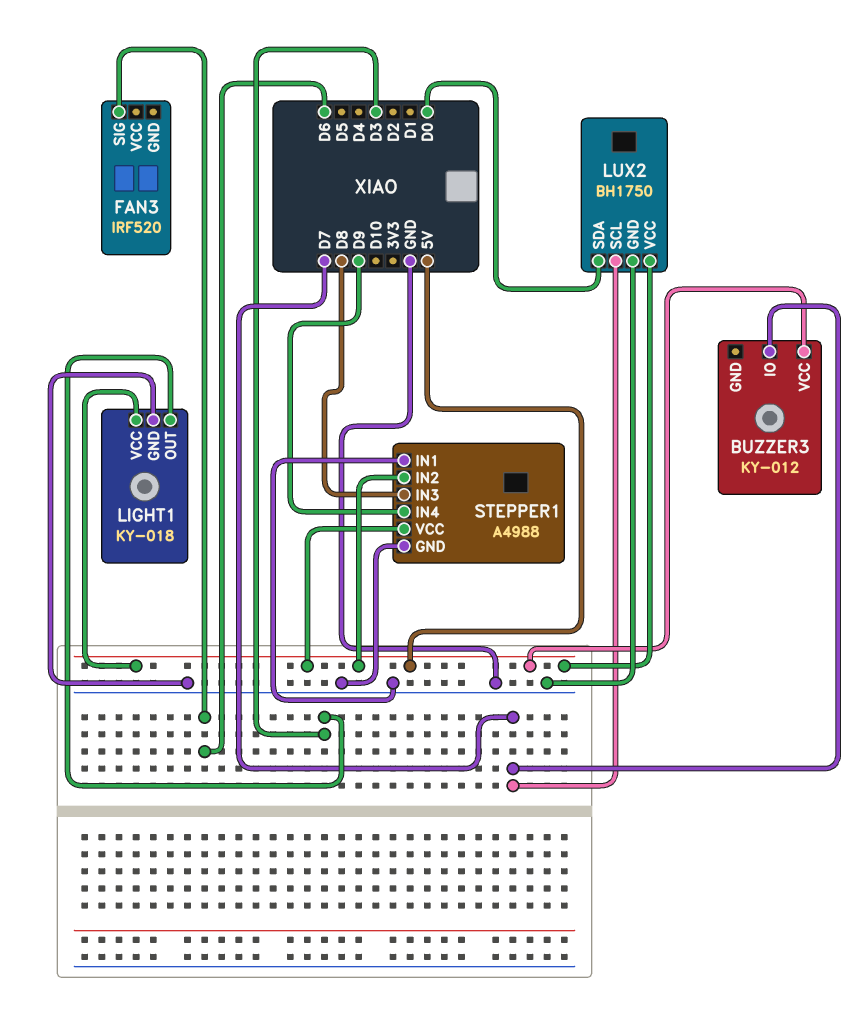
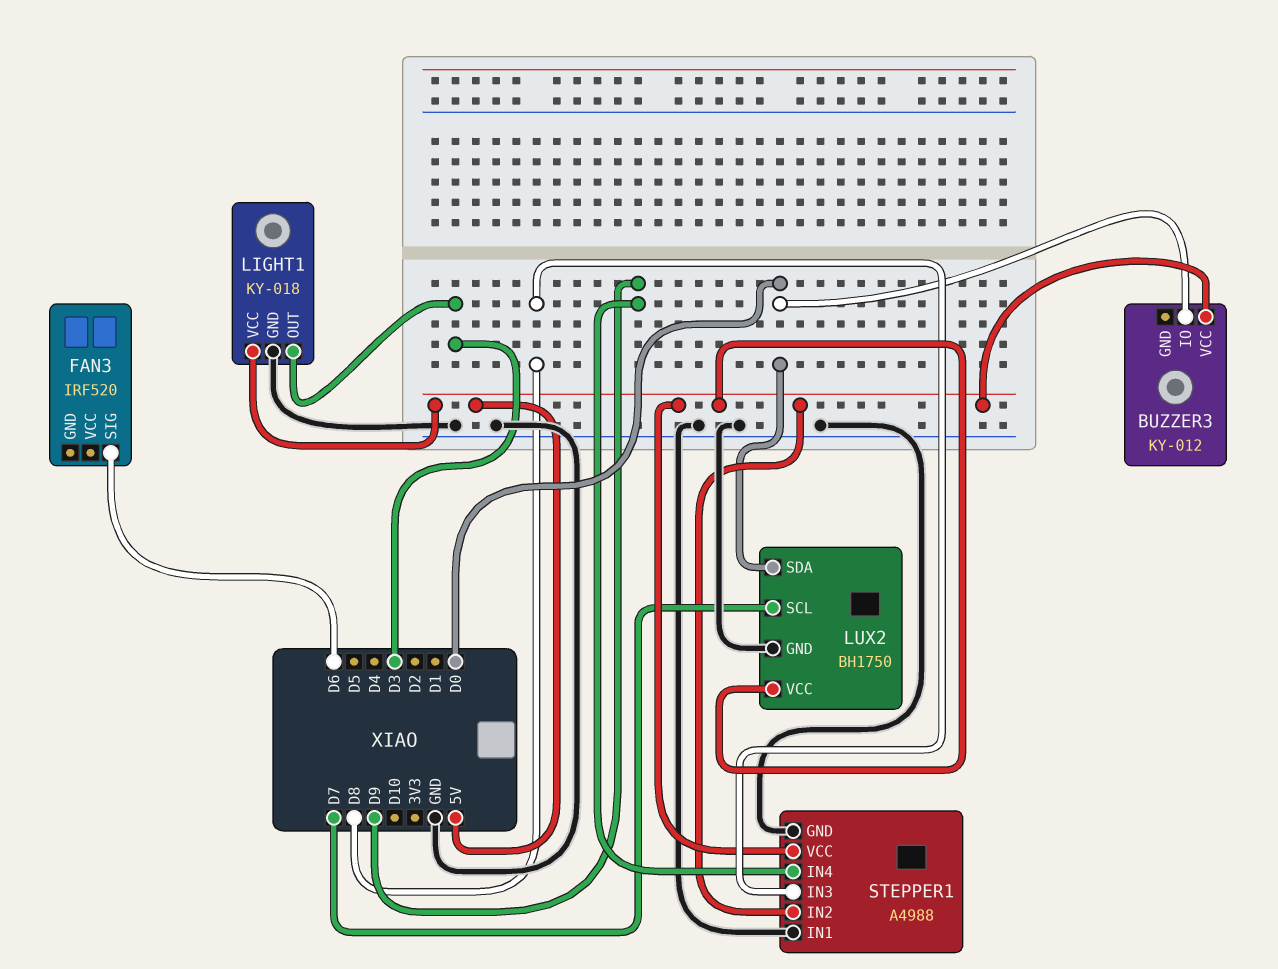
BUZZER3 pin IO: D7 -> D0

